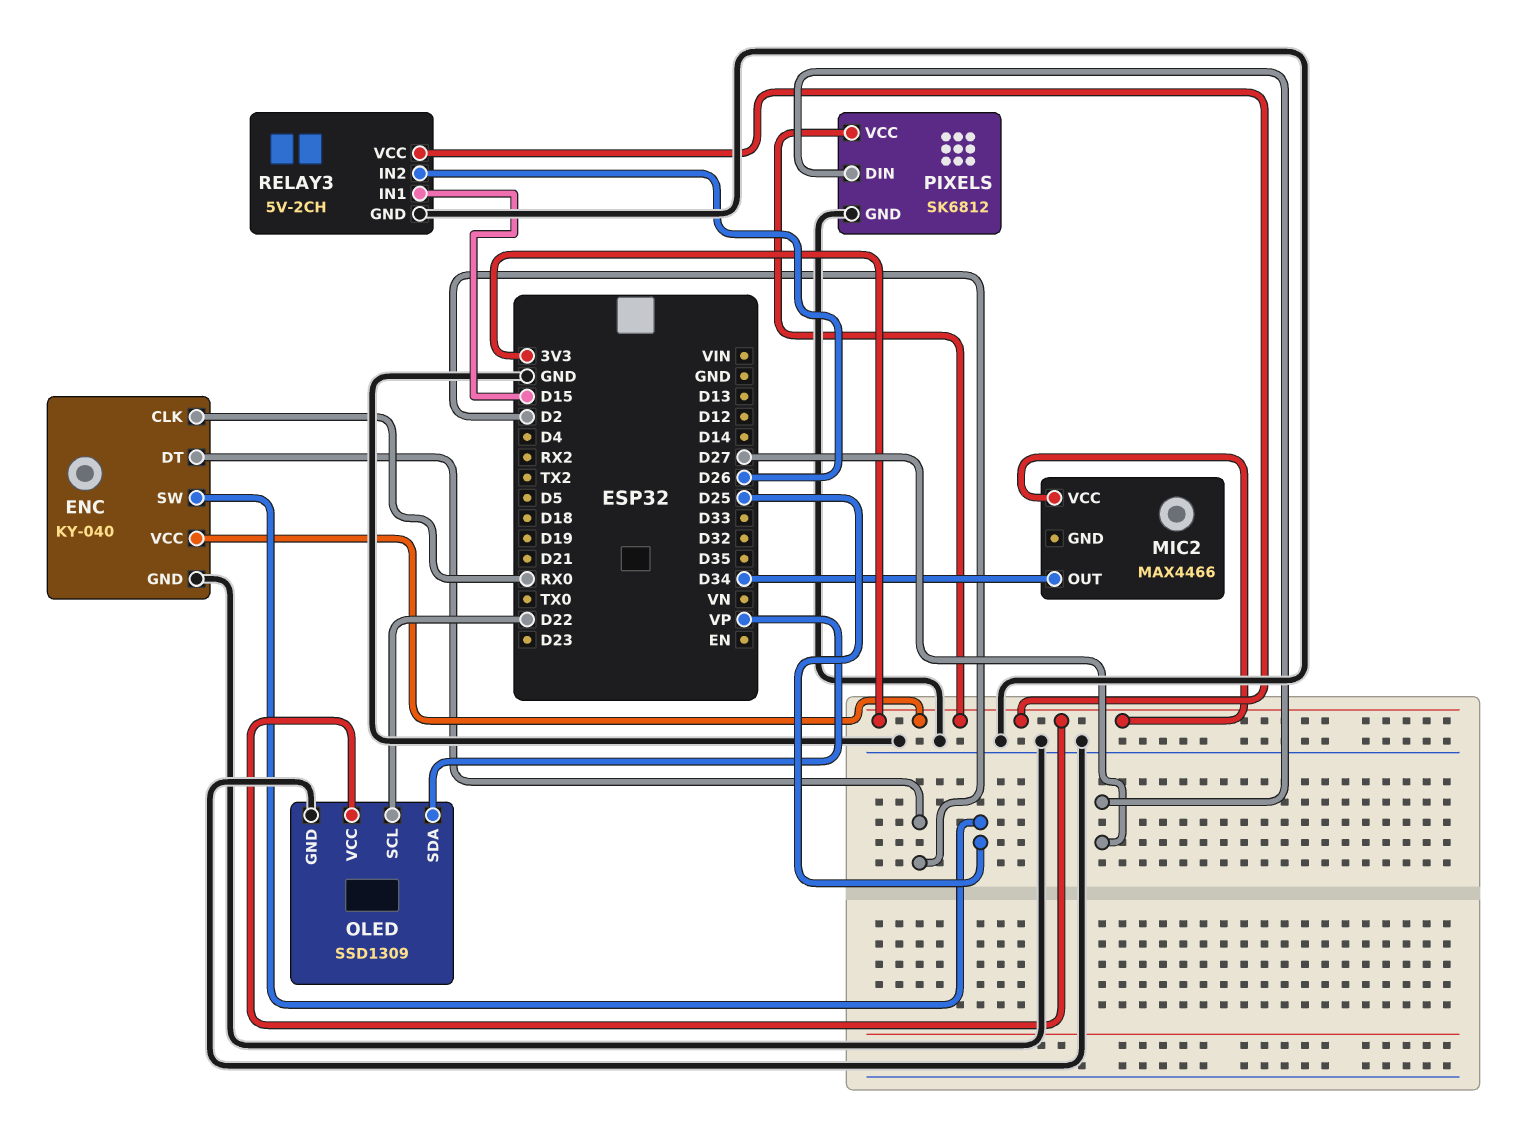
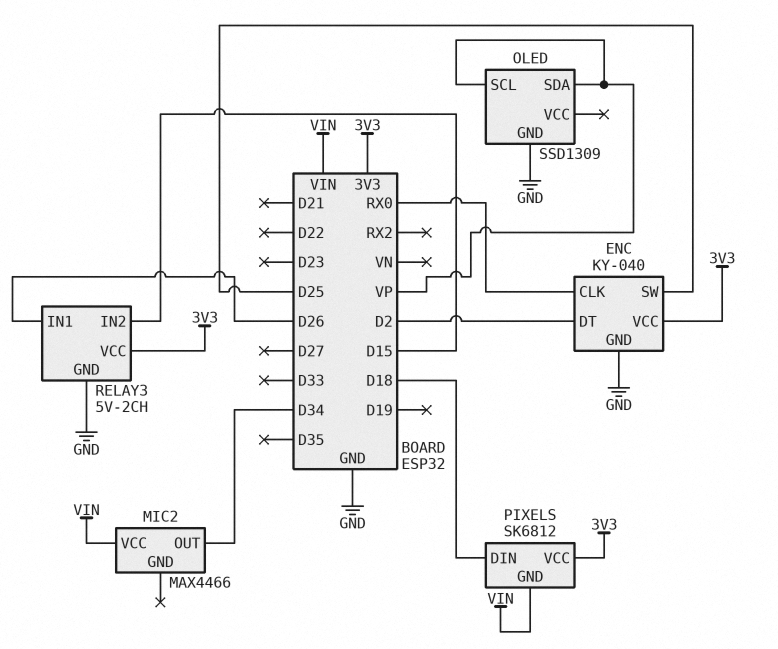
MIC2 pin VCC: 3V3 -> VIN
OLED pin SCL: D22 -> VP
OLED pin VCC: 3V3 -> none
PIXELS pin DIN: D27 -> D18
PIXELS pin GND: GND -> VIN
RELAY3 pin IN1: D15 -> D26
RELAY3 pin IN2: D26 -> D15

